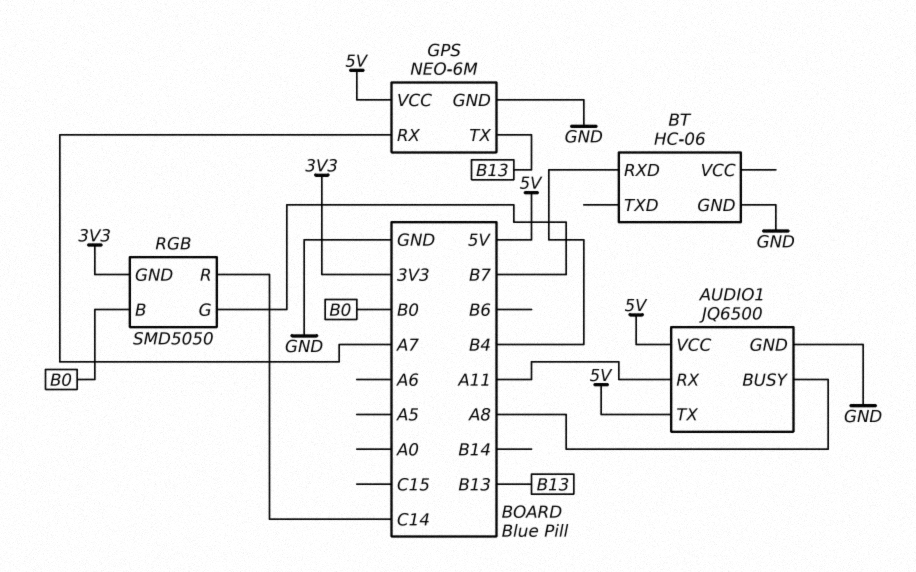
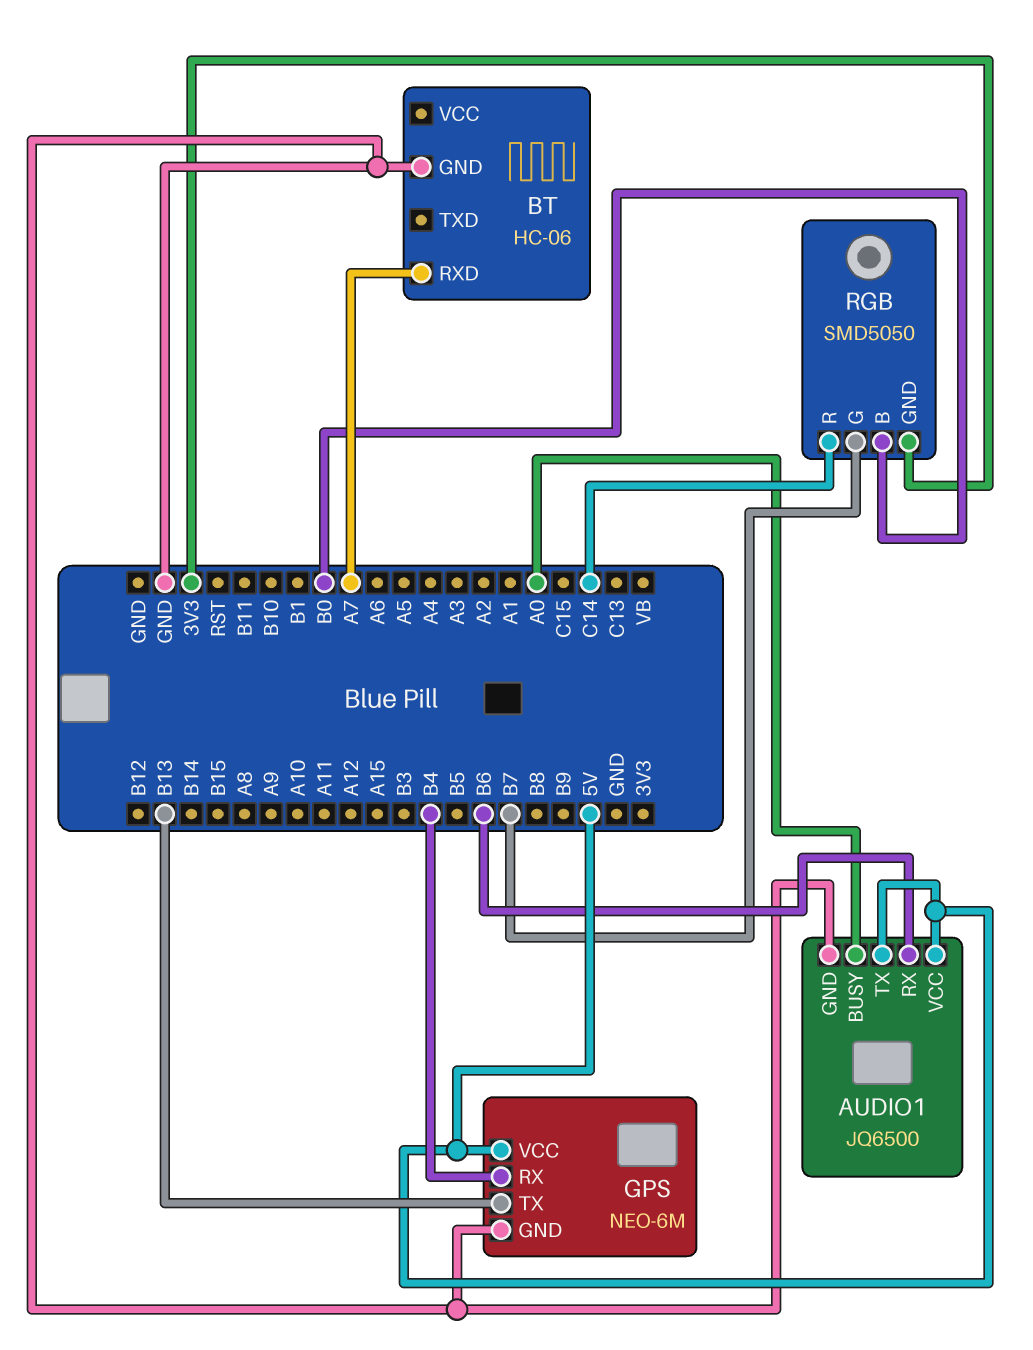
AUDIO1 pin BUSY: A8 -> A0
AUDIO1 pin RX: A11 -> B6
BT pin RXD: B4 -> A7
GPS pin RX: A7 -> B4

